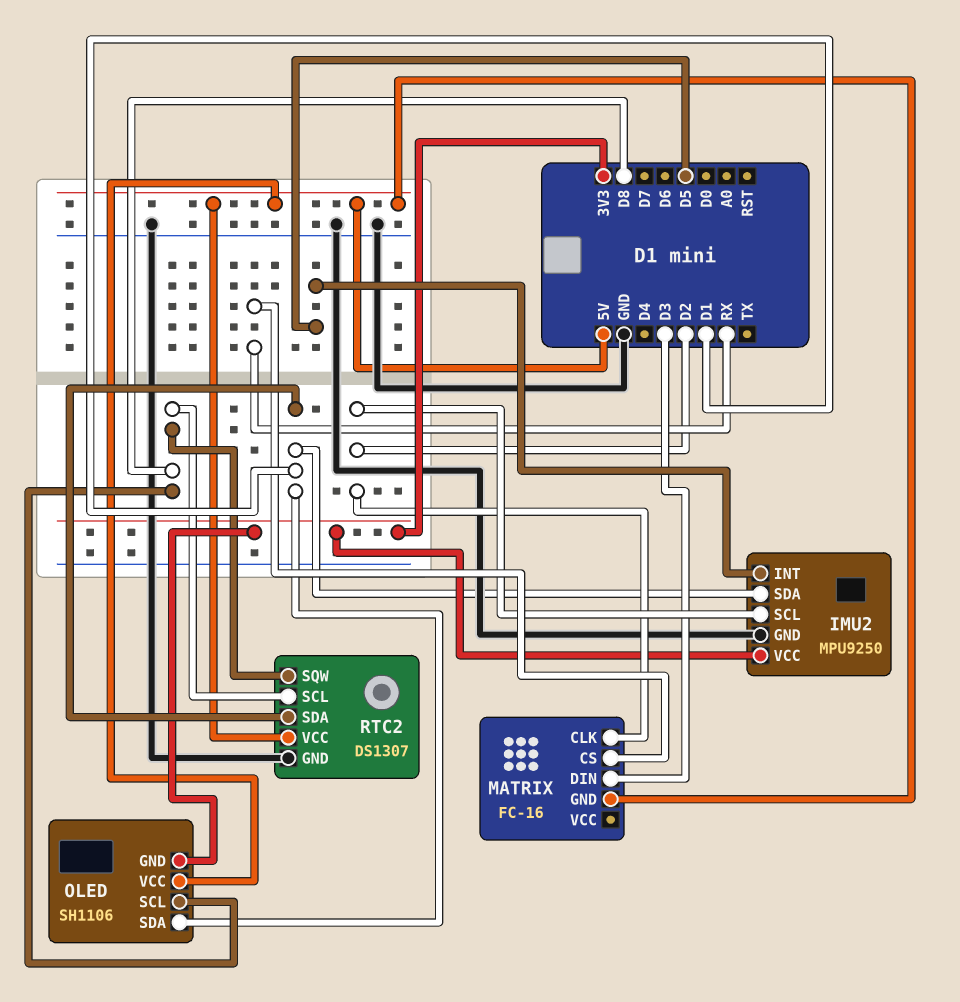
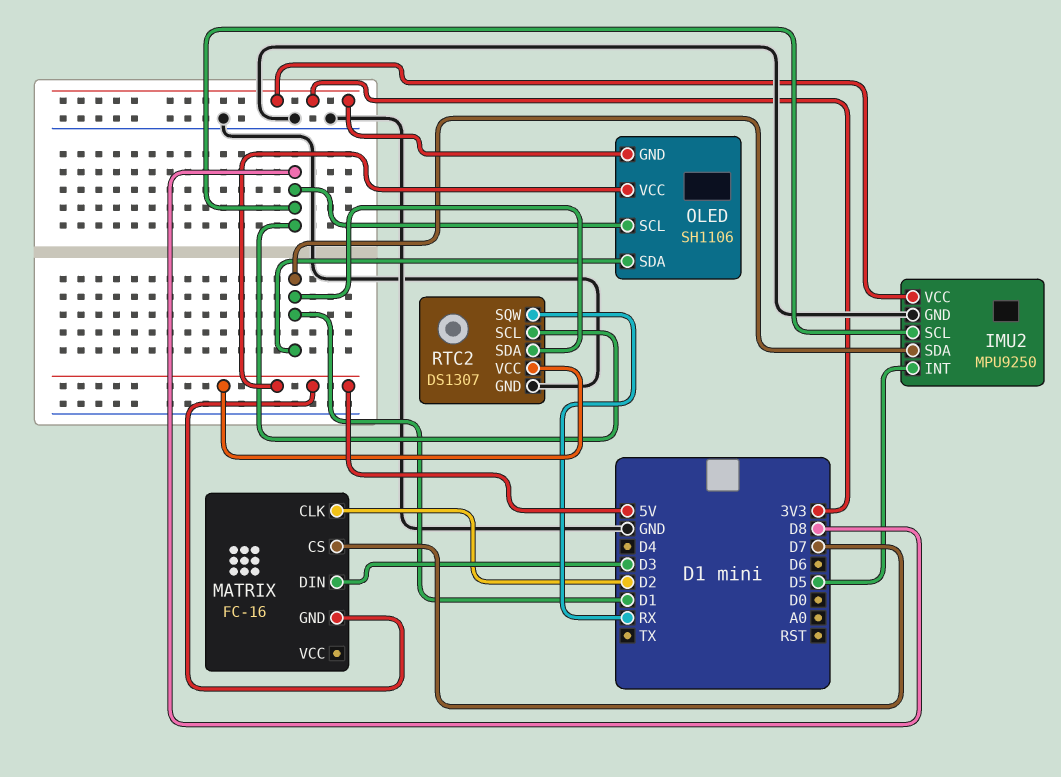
IMU2 pin SCL: D2 -> D8
MATRIX pin CS: RX -> D7
RTC2 pin SQW: D8 -> RX

